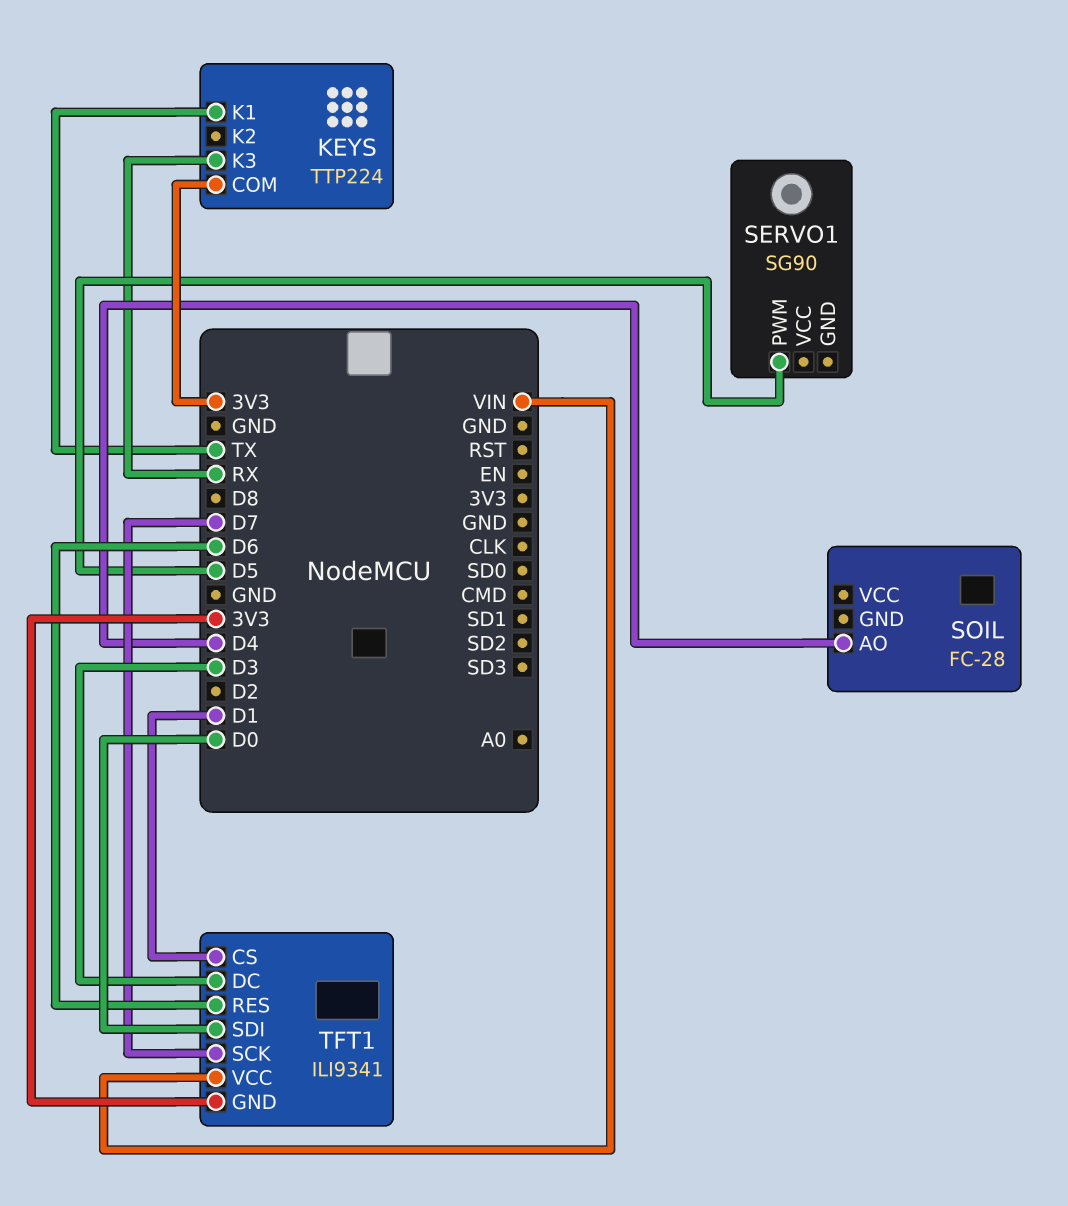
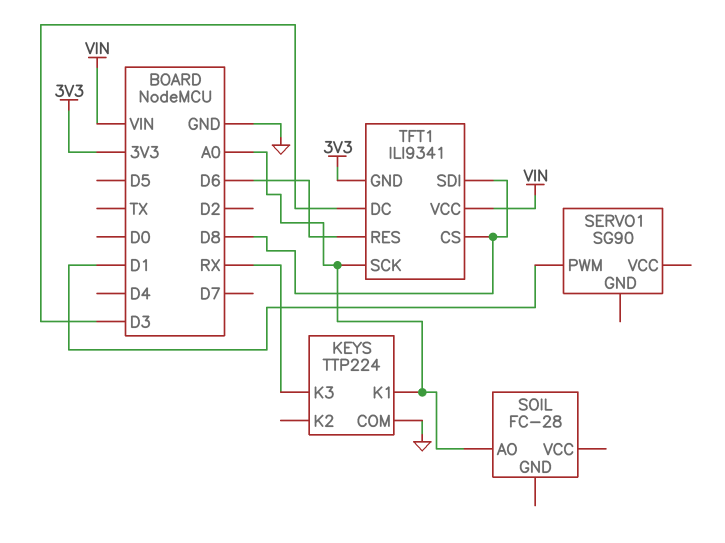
KEYS pin COM: 3V3 -> GND
KEYS pin K1: TX -> A0
SERVO1 pin PWM: D5 -> D1
SOIL pin AO: D4 -> A0
TFT1 pin CS: D1 -> D8
TFT1 pin SCK: D7 -> A0
TFT1 pin SDI: D0 -> D8

